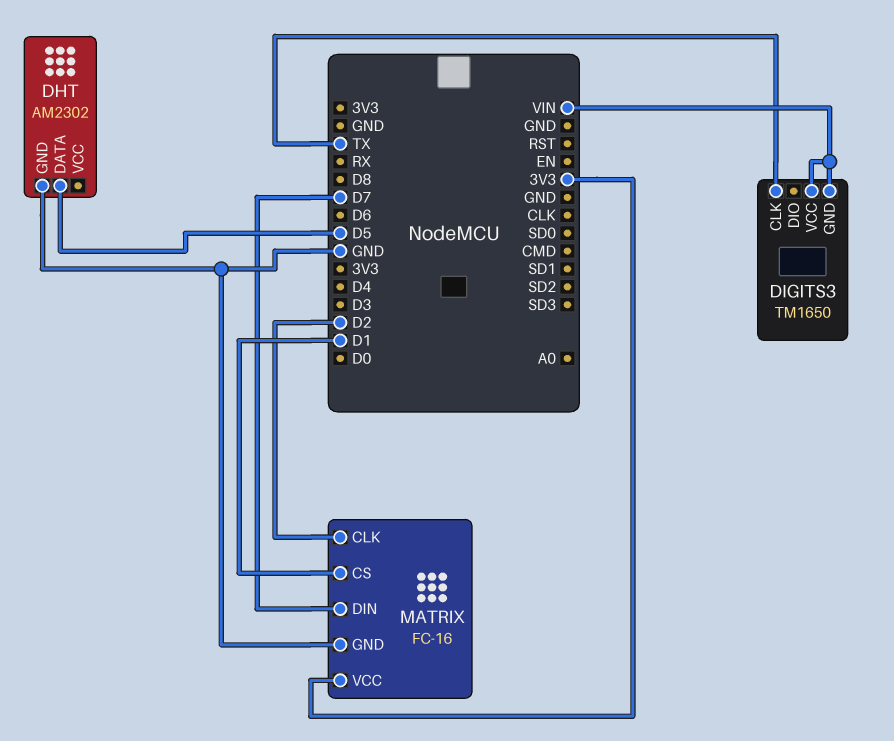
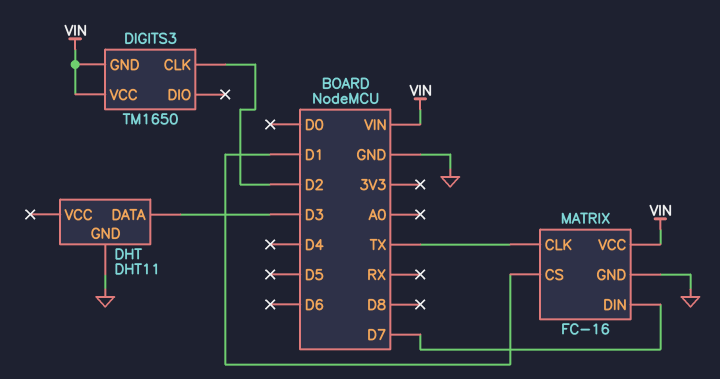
DHT: AM2302 -> DHT11
DHT pin DATA: D5 -> D3
DIGITS3 pin CLK: TX -> D2
MATRIX pin CLK: D2 -> TX
MATRIX pin VCC: 3V3 -> VIN

